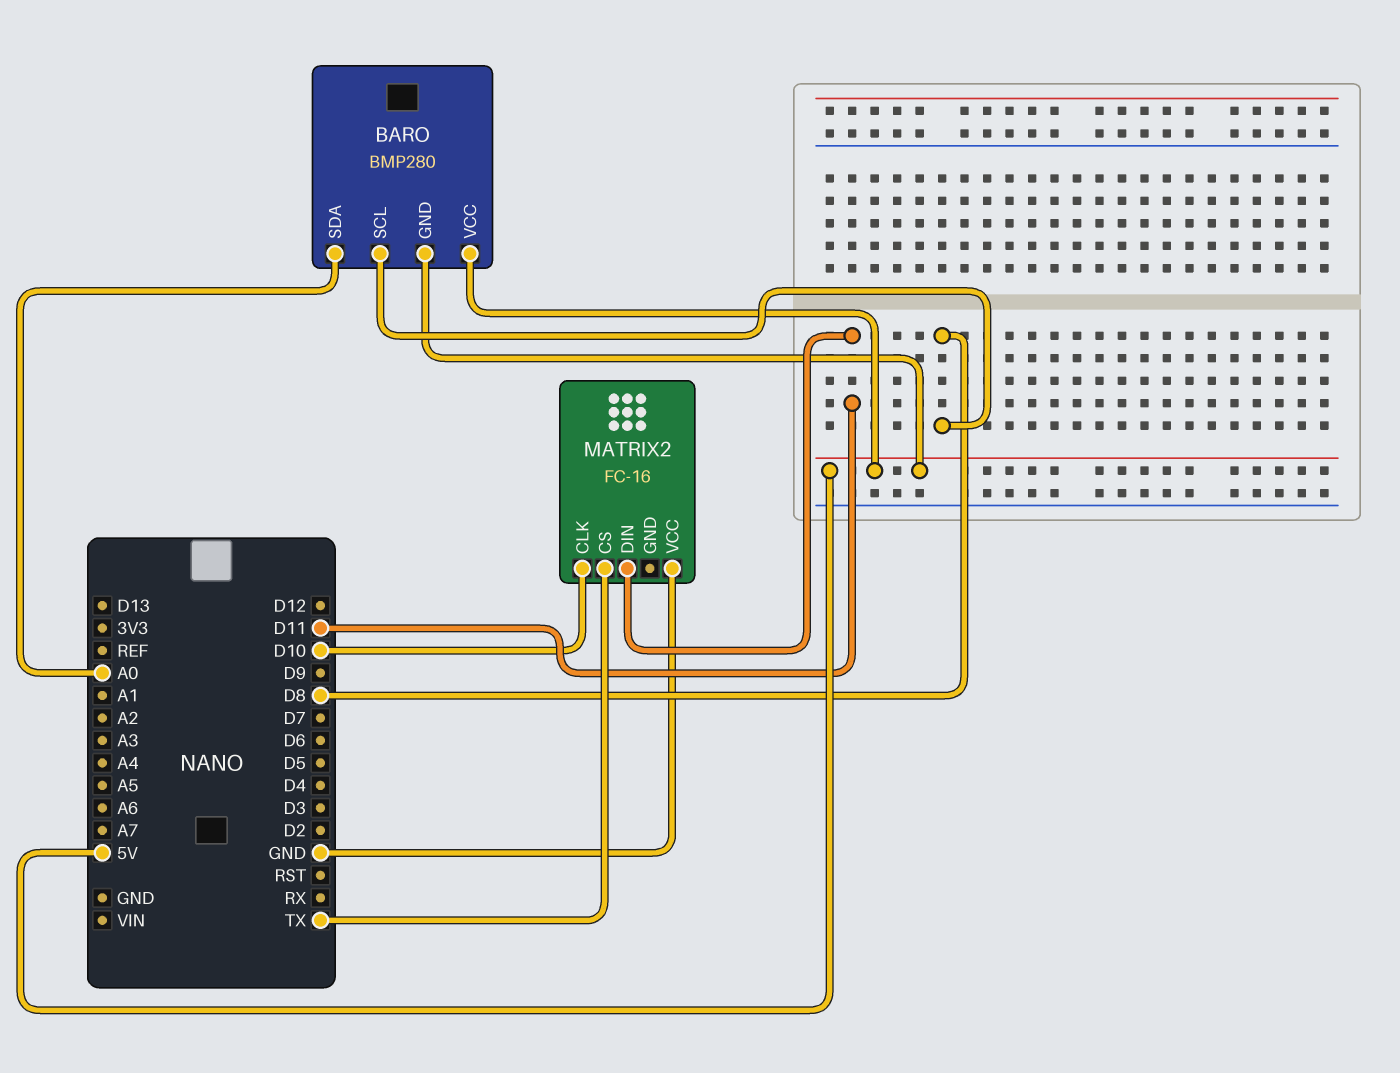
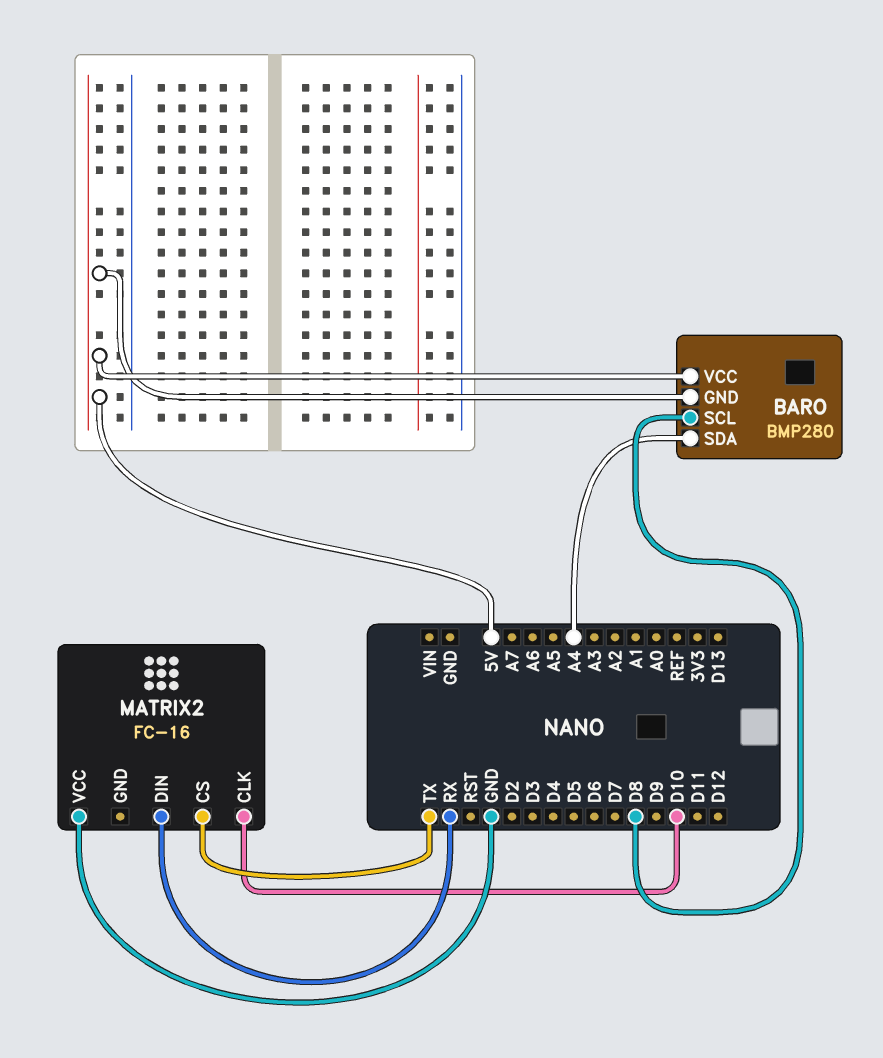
BARO pin SDA: A0 -> A4
MATRIX2 pin DIN: D11 -> RX

